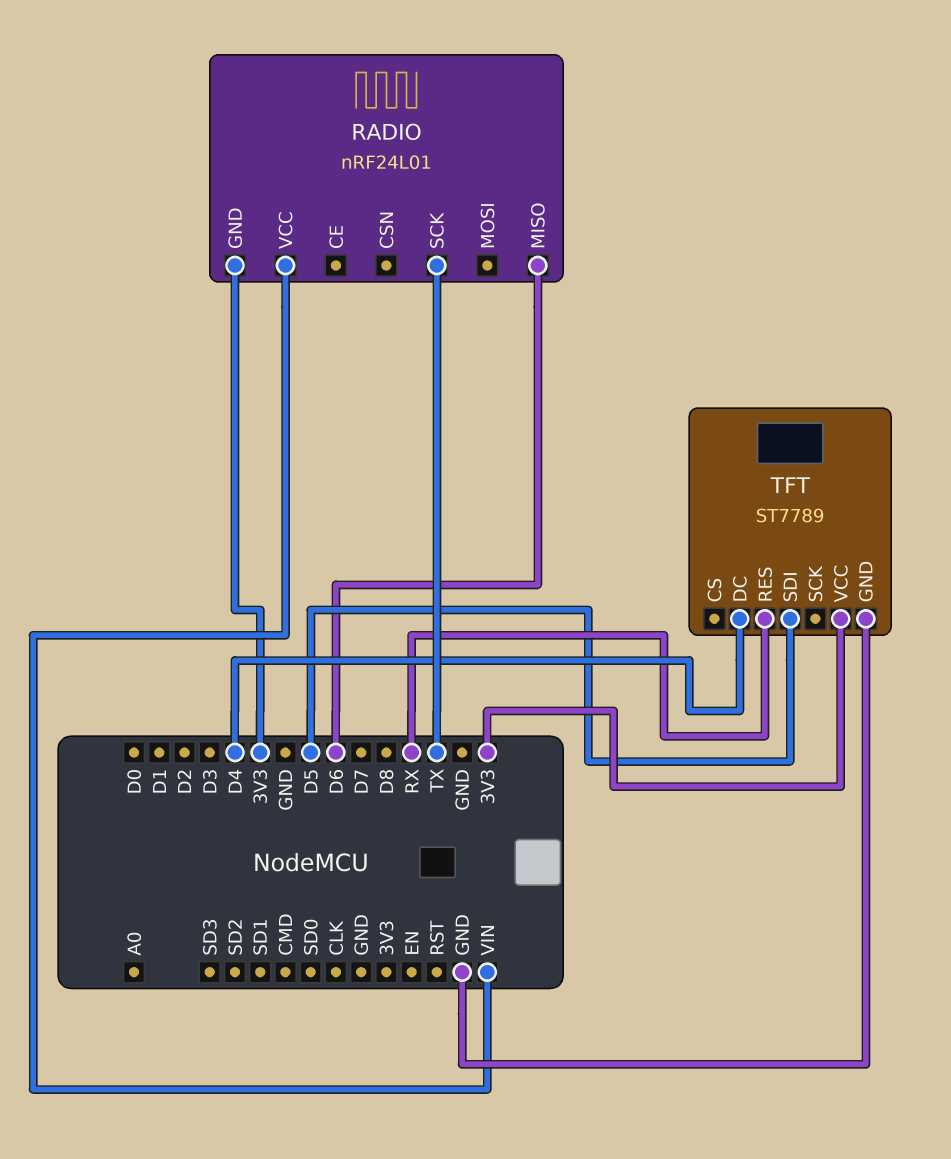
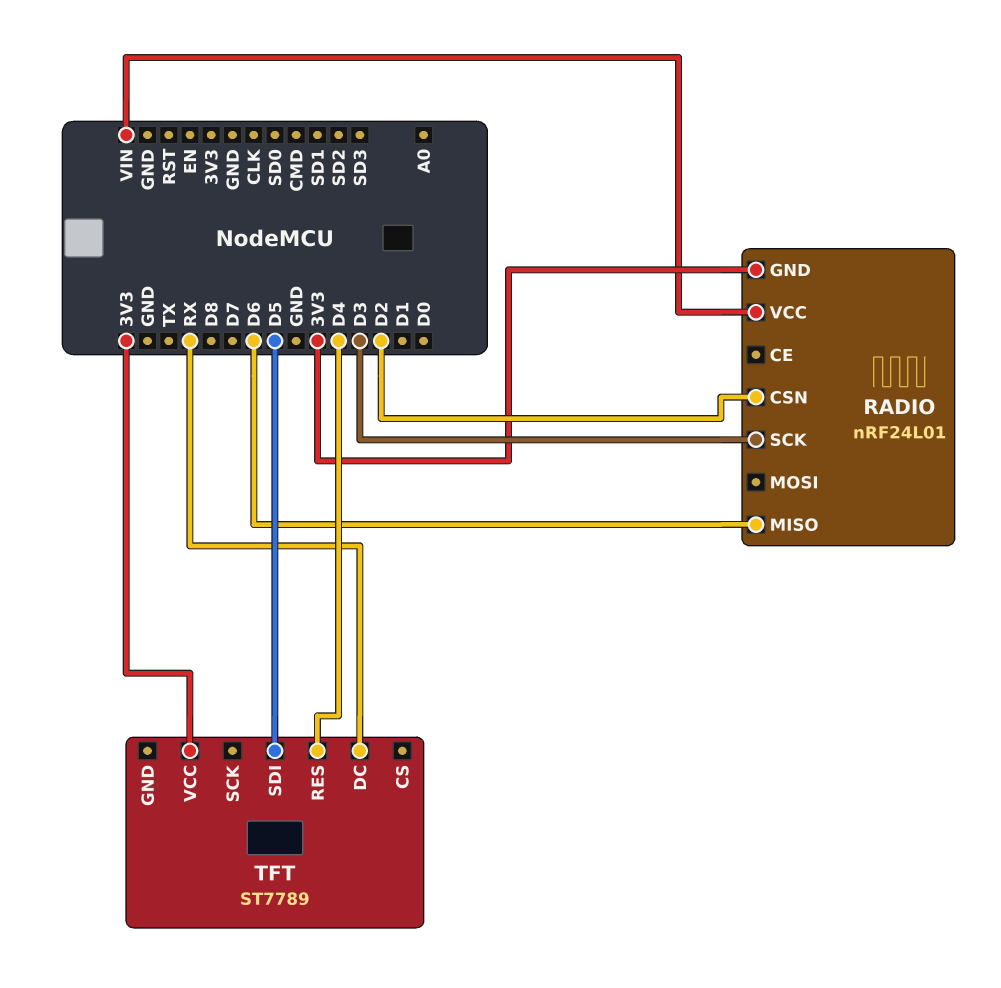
RADIO pin CSN: none -> D2
RADIO pin SCK: TX -> D3
TFT pin DC: D4 -> RX
TFT pin GND: GND -> none
TFT pin RES: RX -> D4

